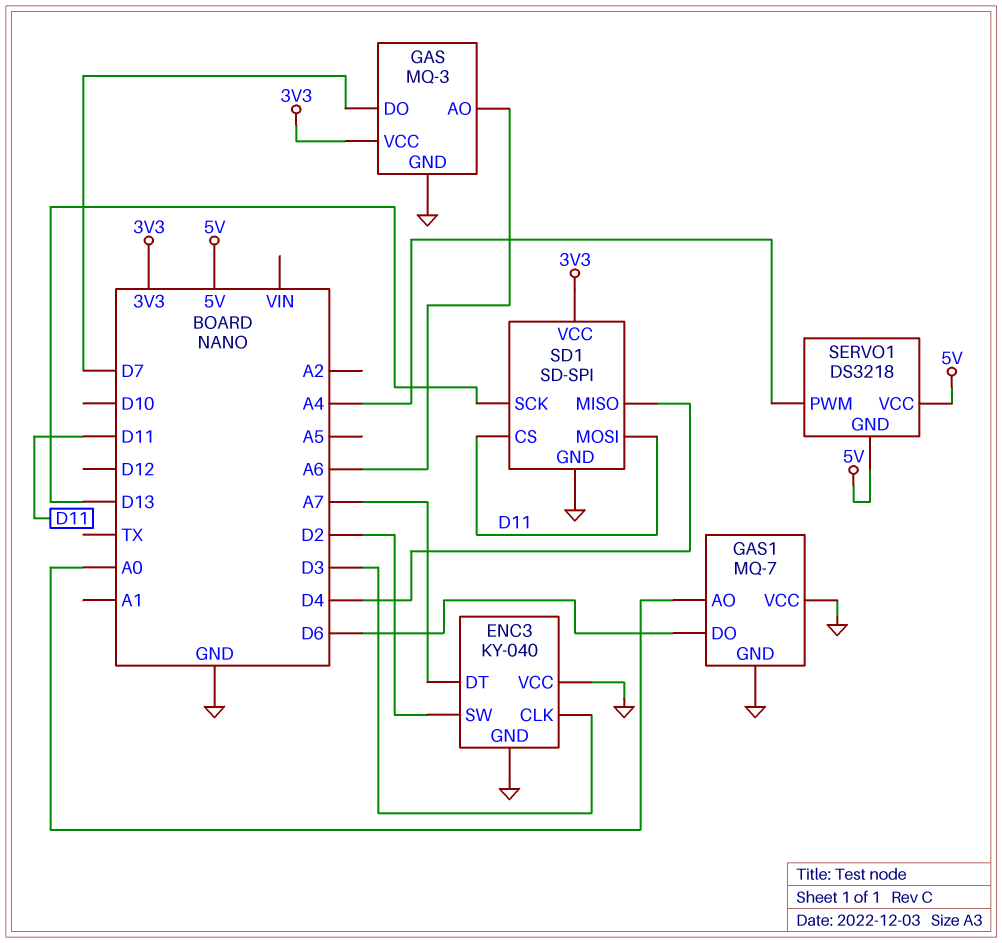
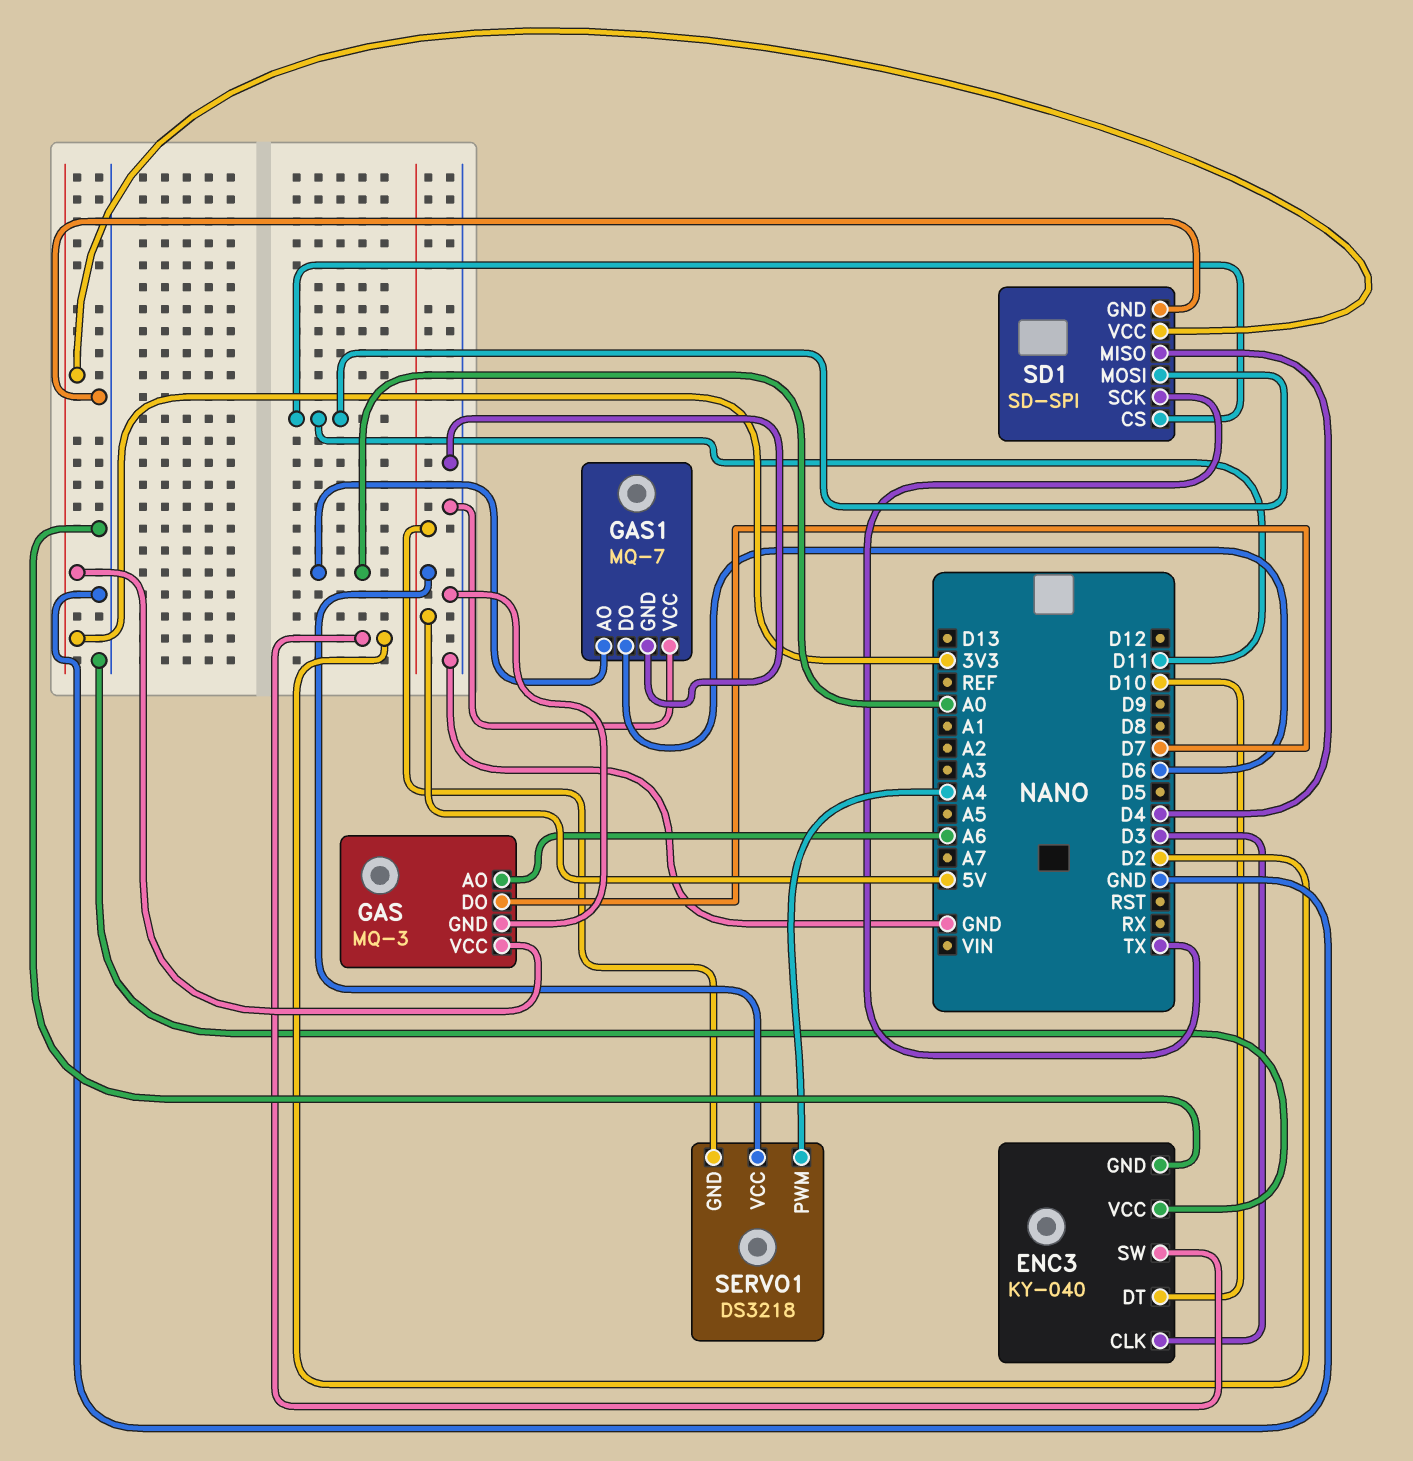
ENC3 pin DT: A7 -> D10
SD1 pin SCK: D13 -> TX

